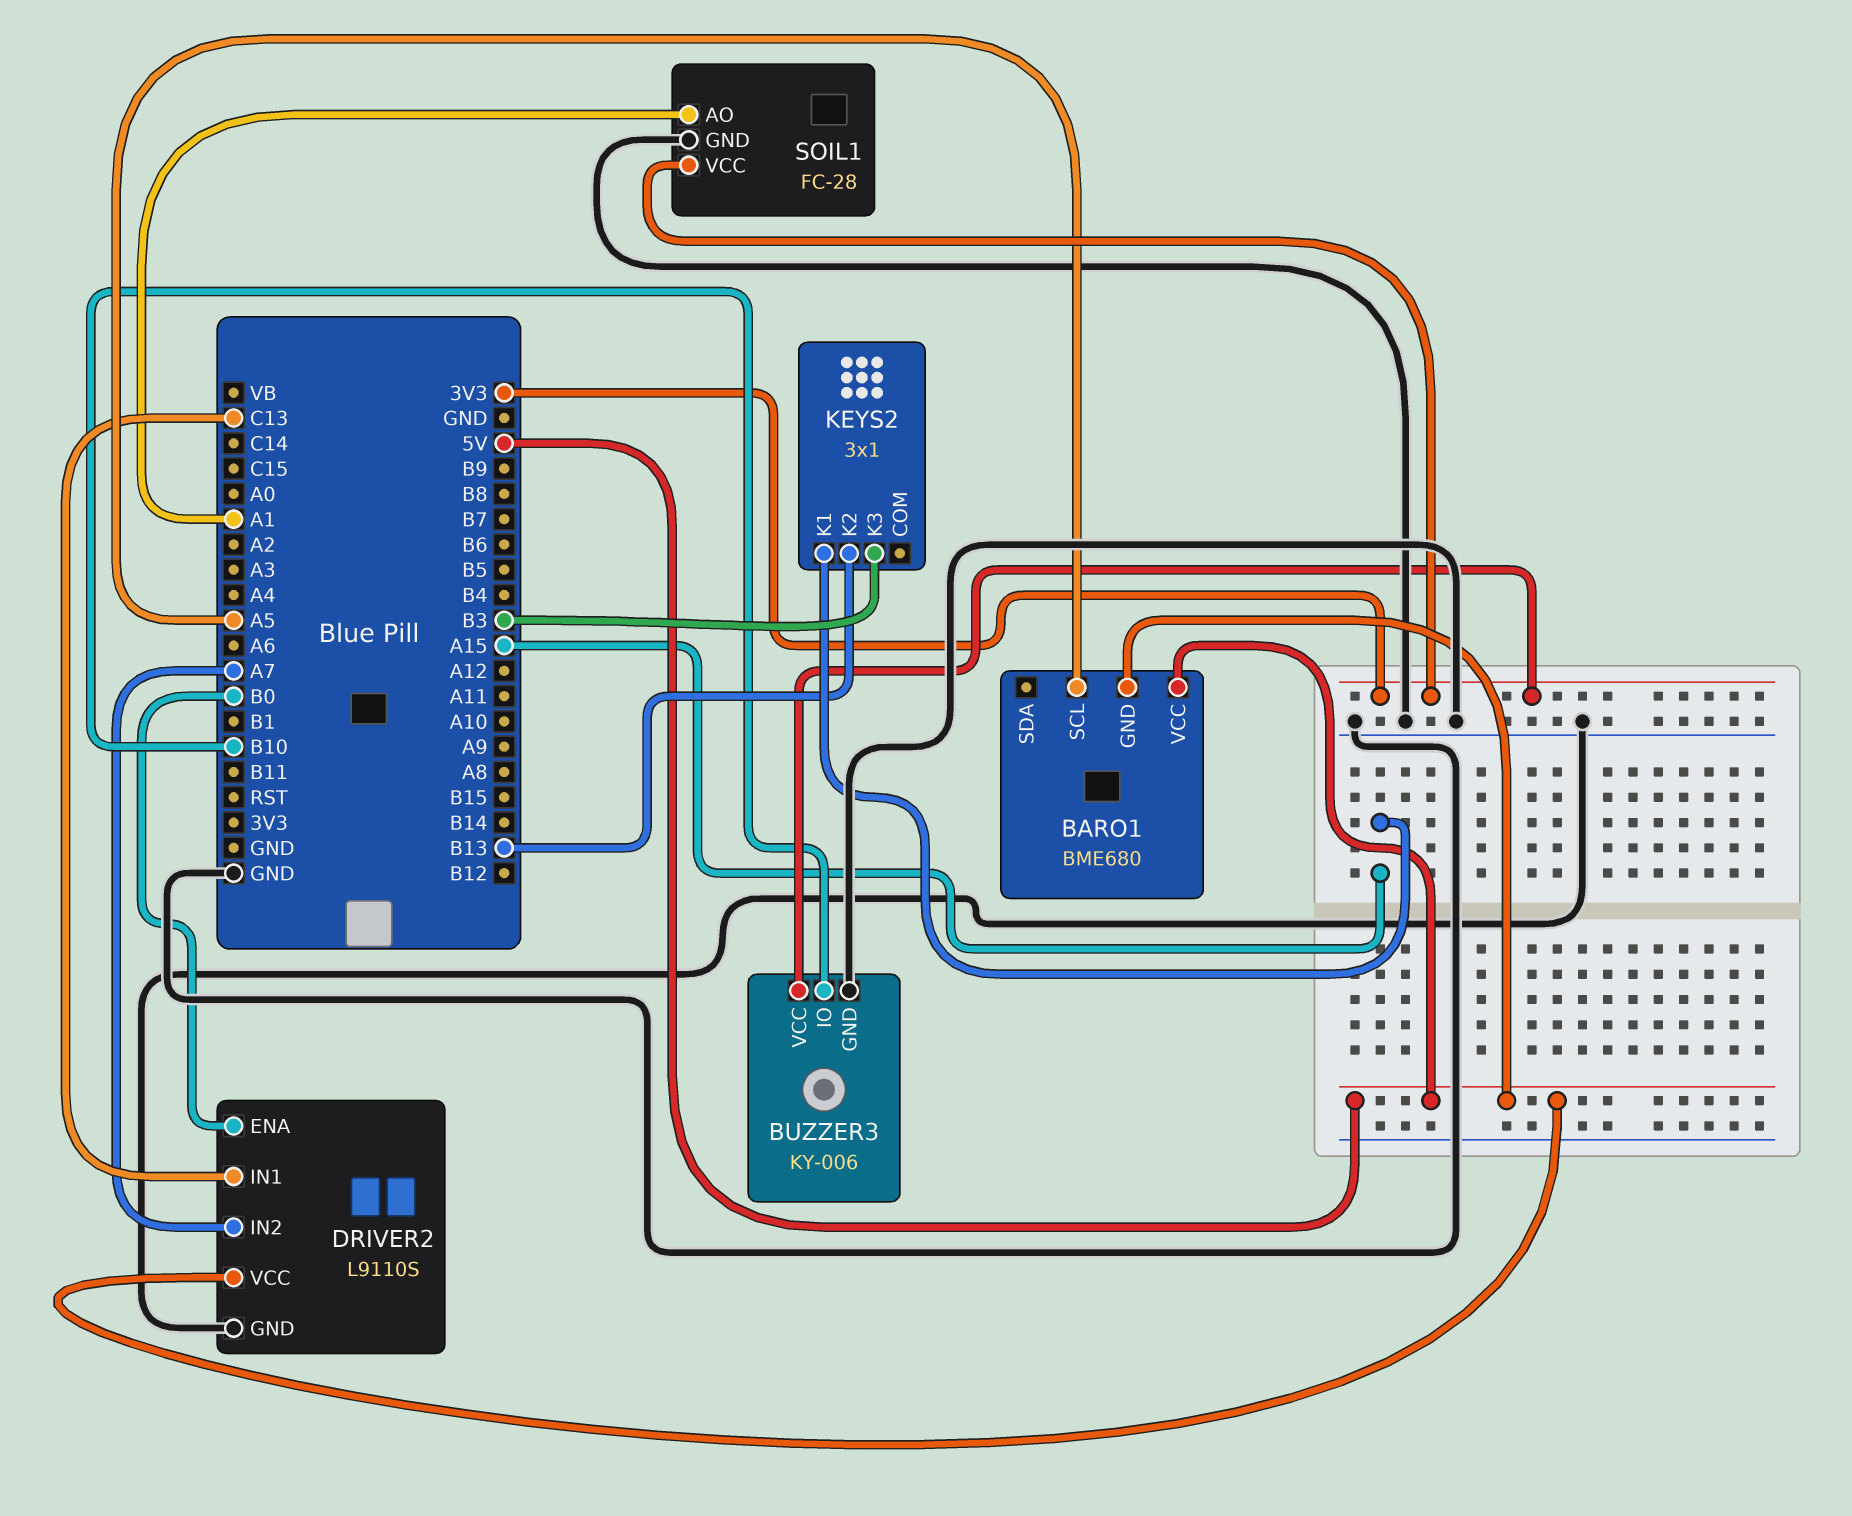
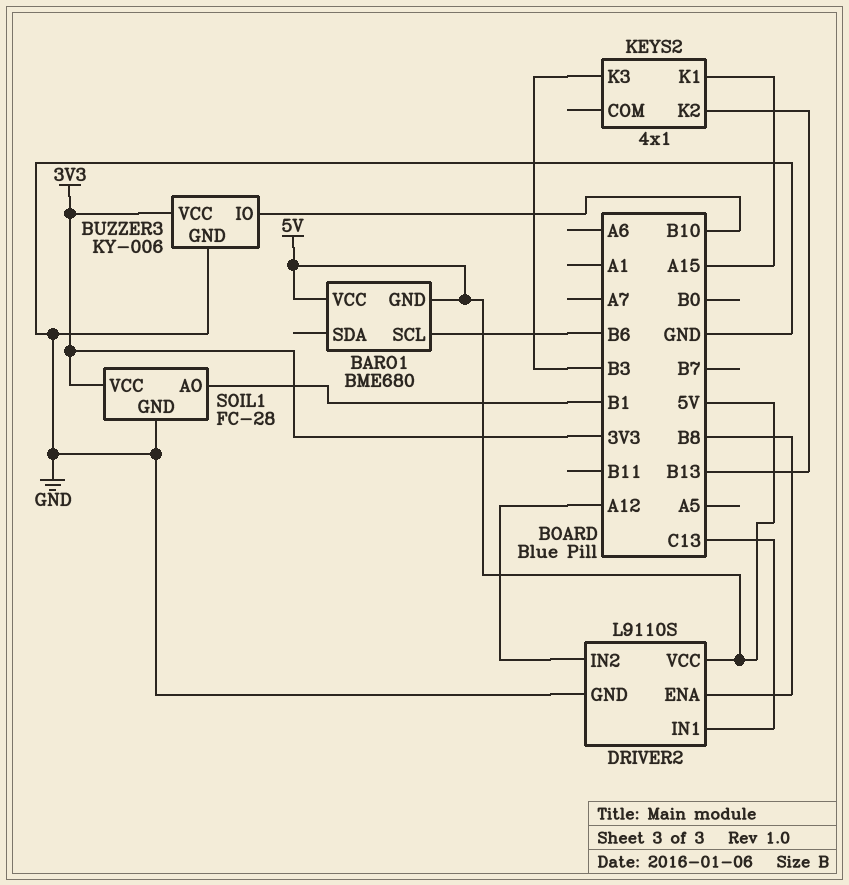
BARO1 pin SCL: A5 -> B6
DRIVER2 pin ENA: B0 -> B8
DRIVER2 pin IN2: A7 -> A12
KEYS2: 3x1 -> 4x1
SOIL1 pin AO: A1 -> B1

